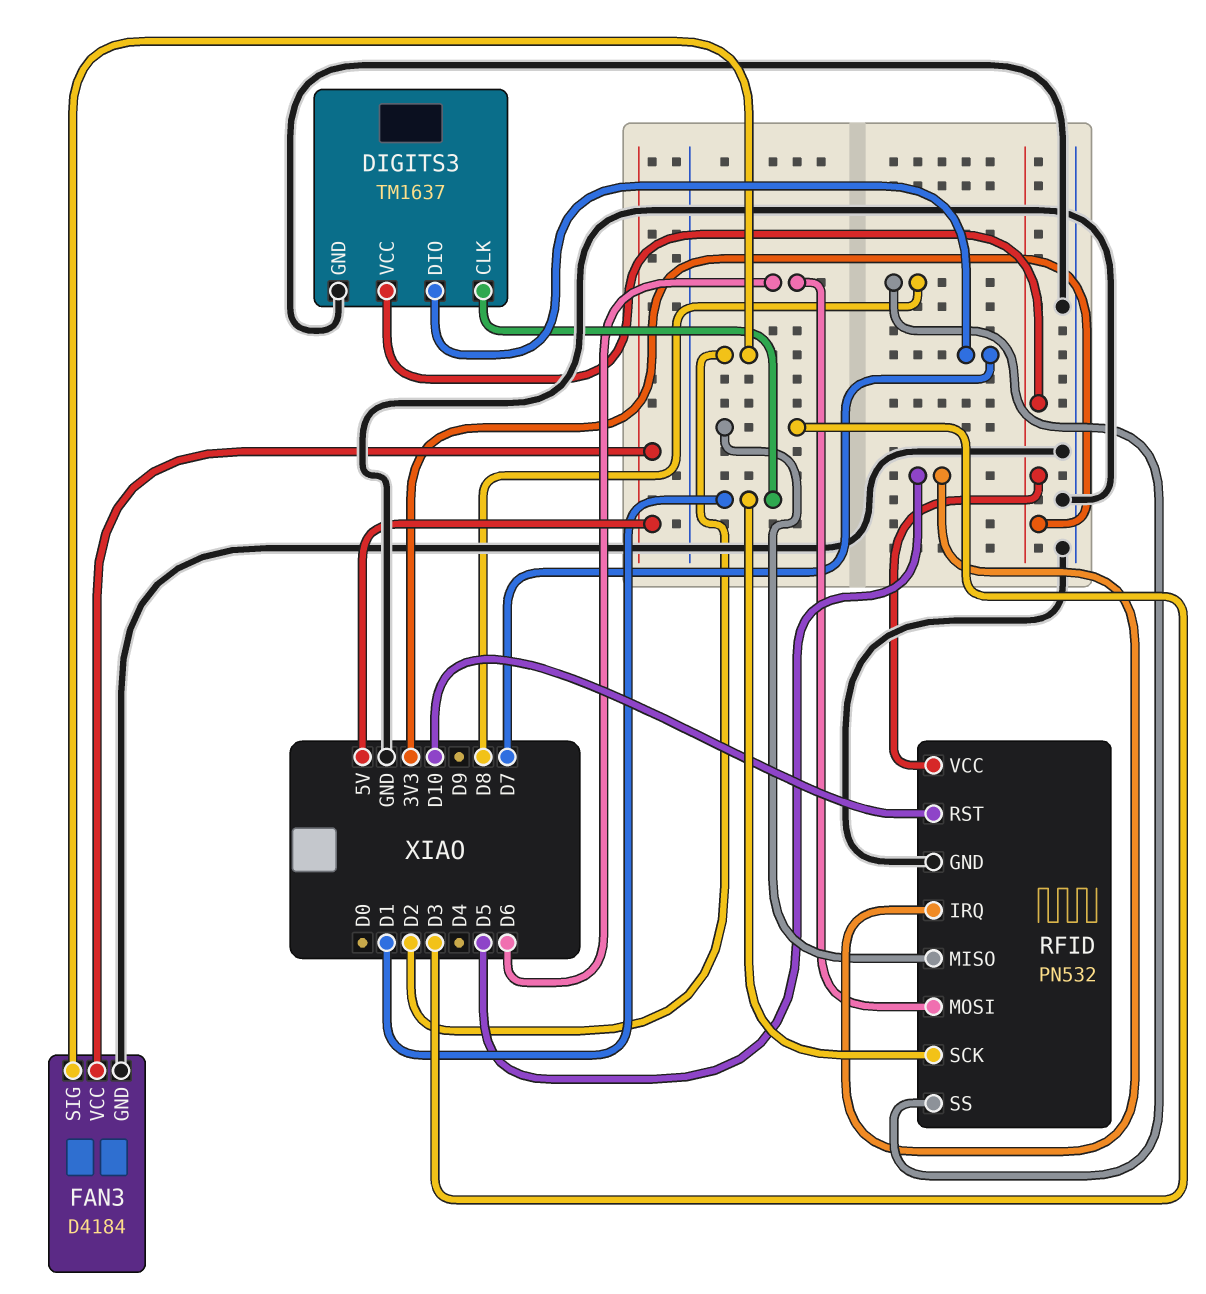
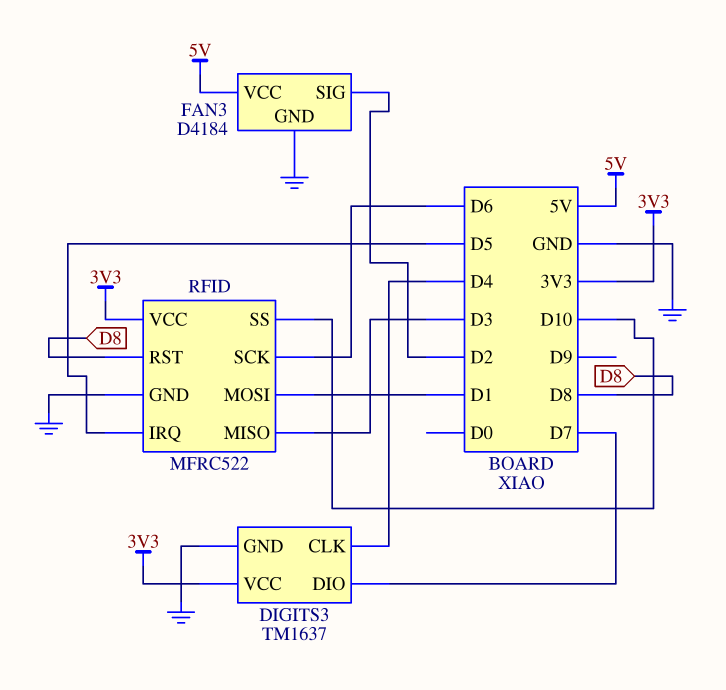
DIGITS3 pin CLK: D1 -> D4
RFID: PN532 -> MFRC522
RFID pin MOSI: D6 -> D1
RFID pin RST: D10 -> D8
RFID pin SCK: D1 -> D6
RFID pin SS: D8 -> D10

